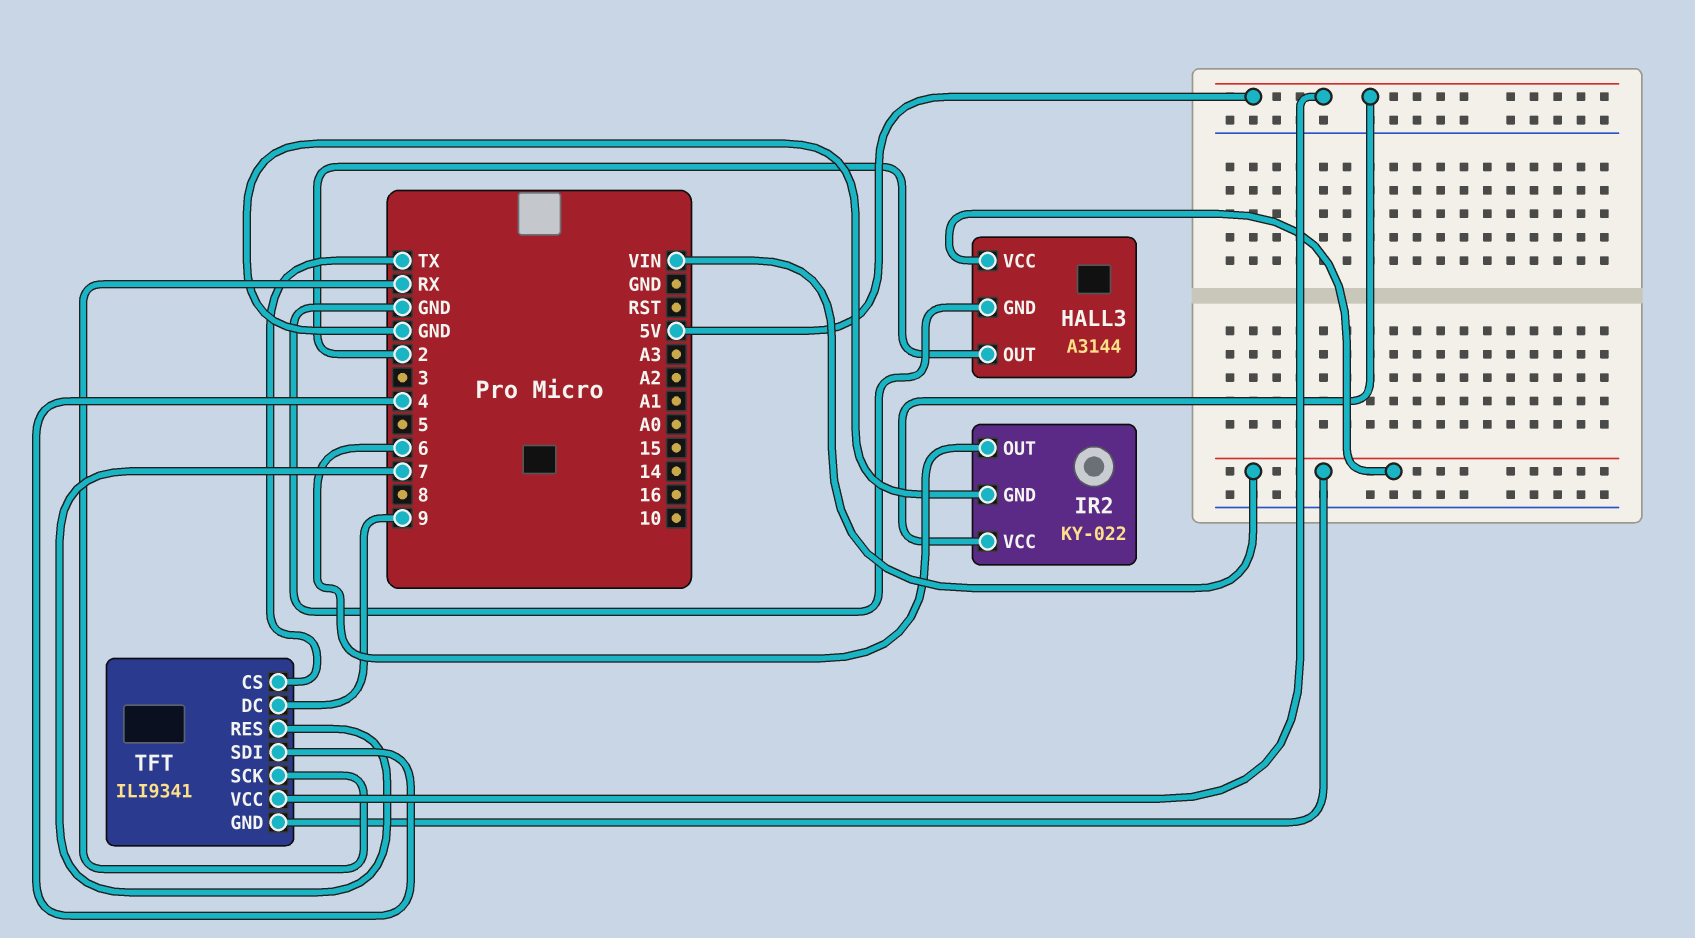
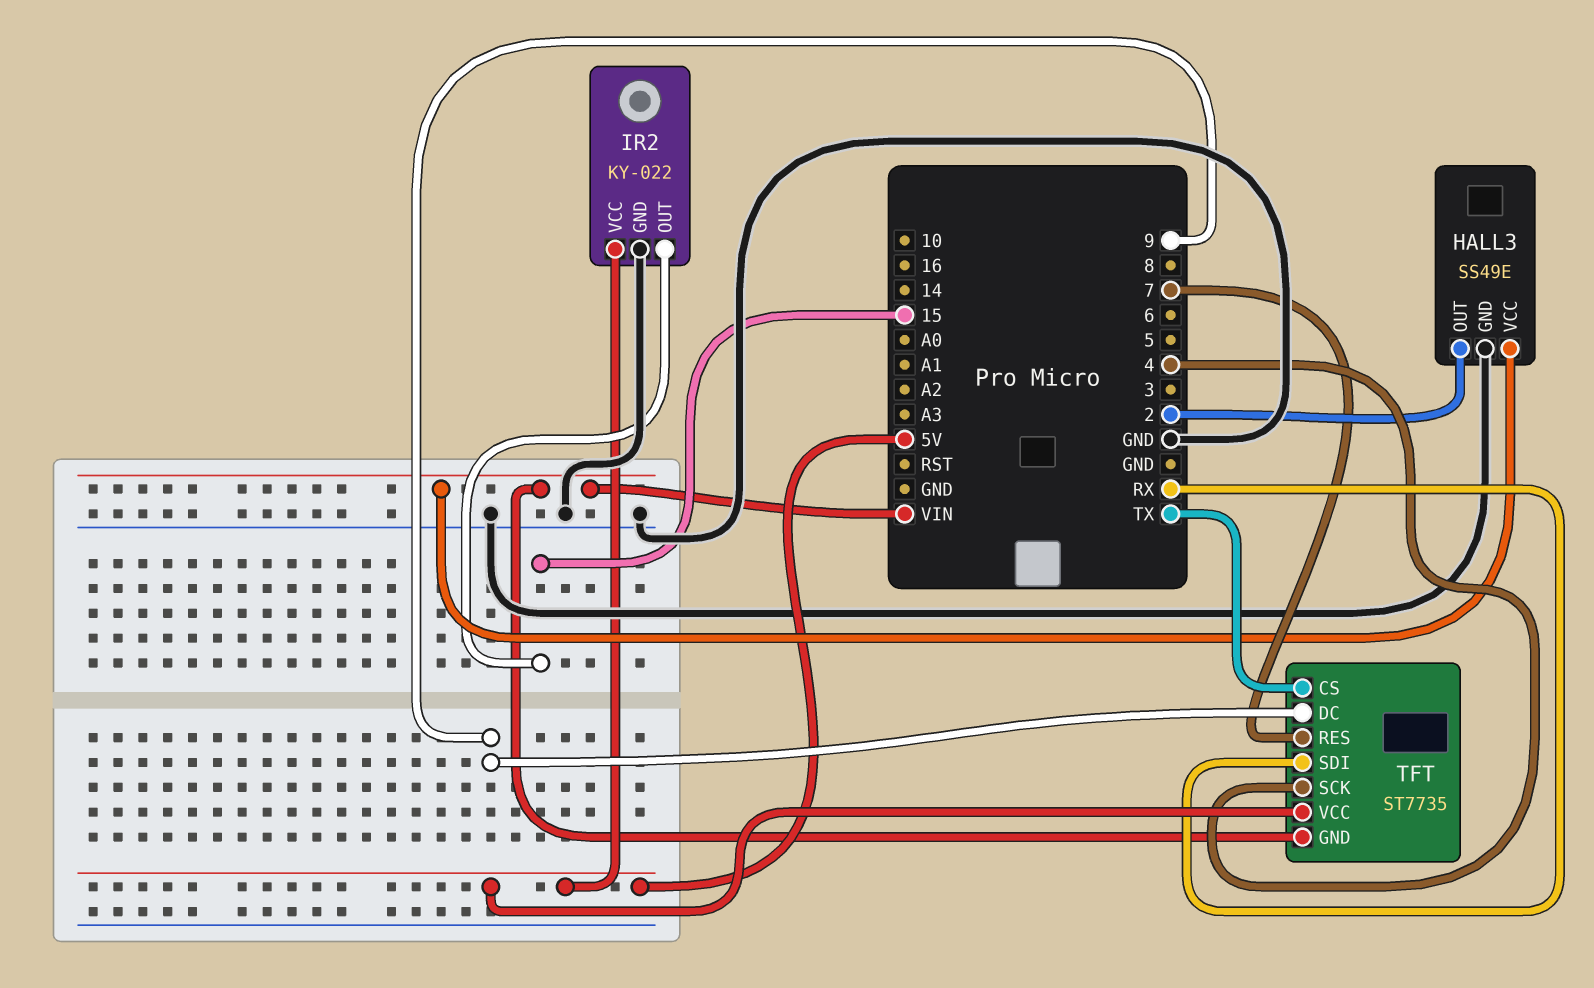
HALL3: A3144 -> SS49E
IR2 pin OUT: 6 -> 15
TFT: ILI9341 -> ST7735
TFT pin SCK: RX -> 4
TFT pin SDI: 4 -> RX

